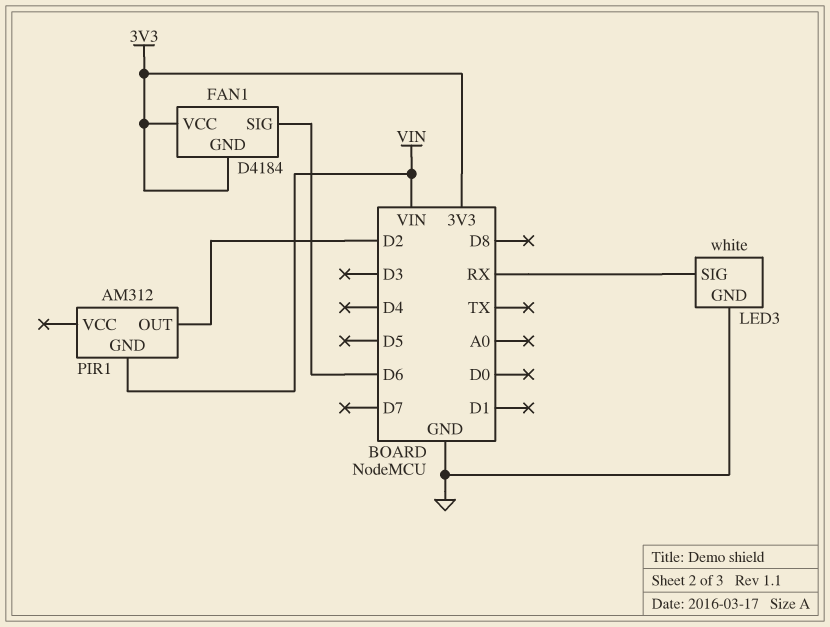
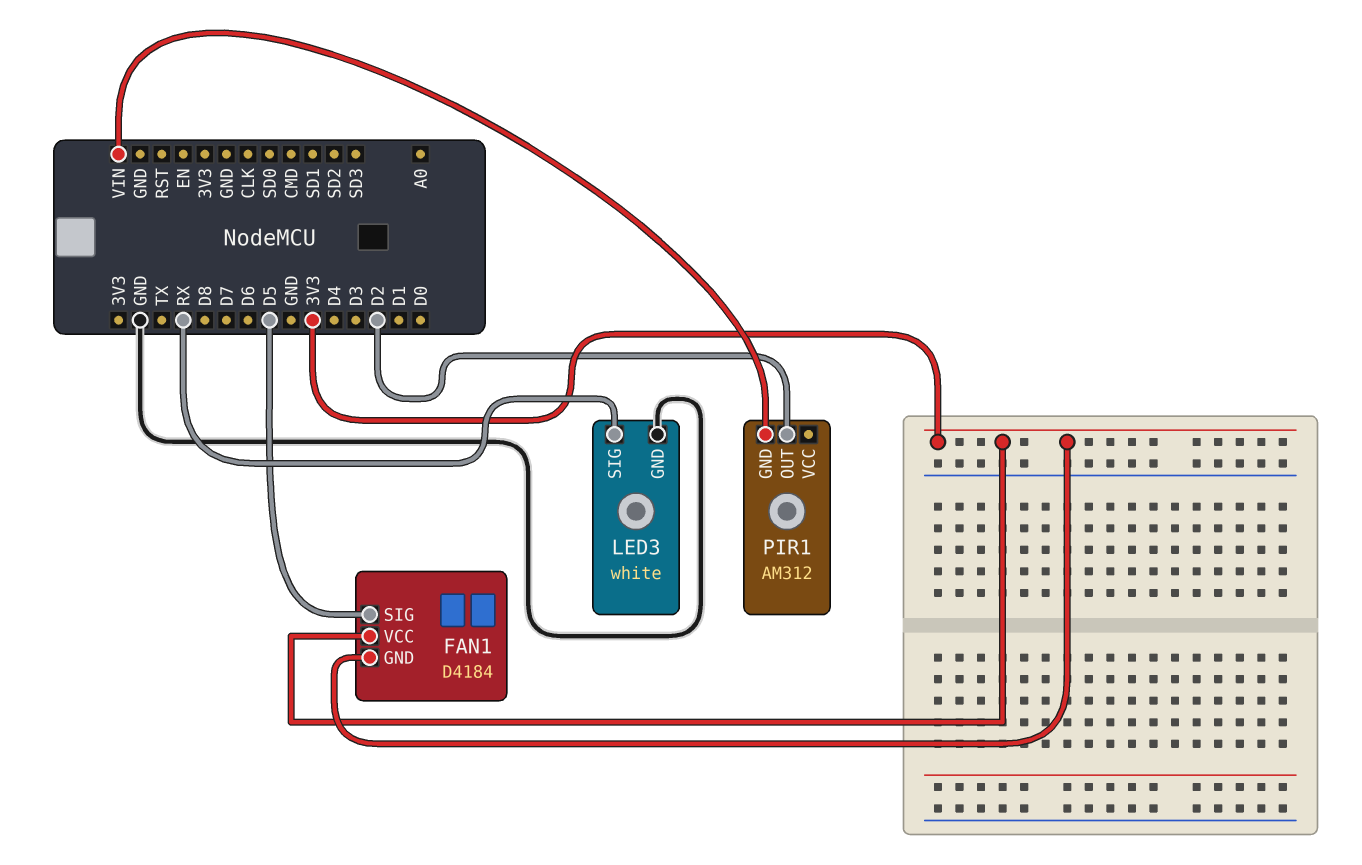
FAN1 pin SIG: D6 -> D5

